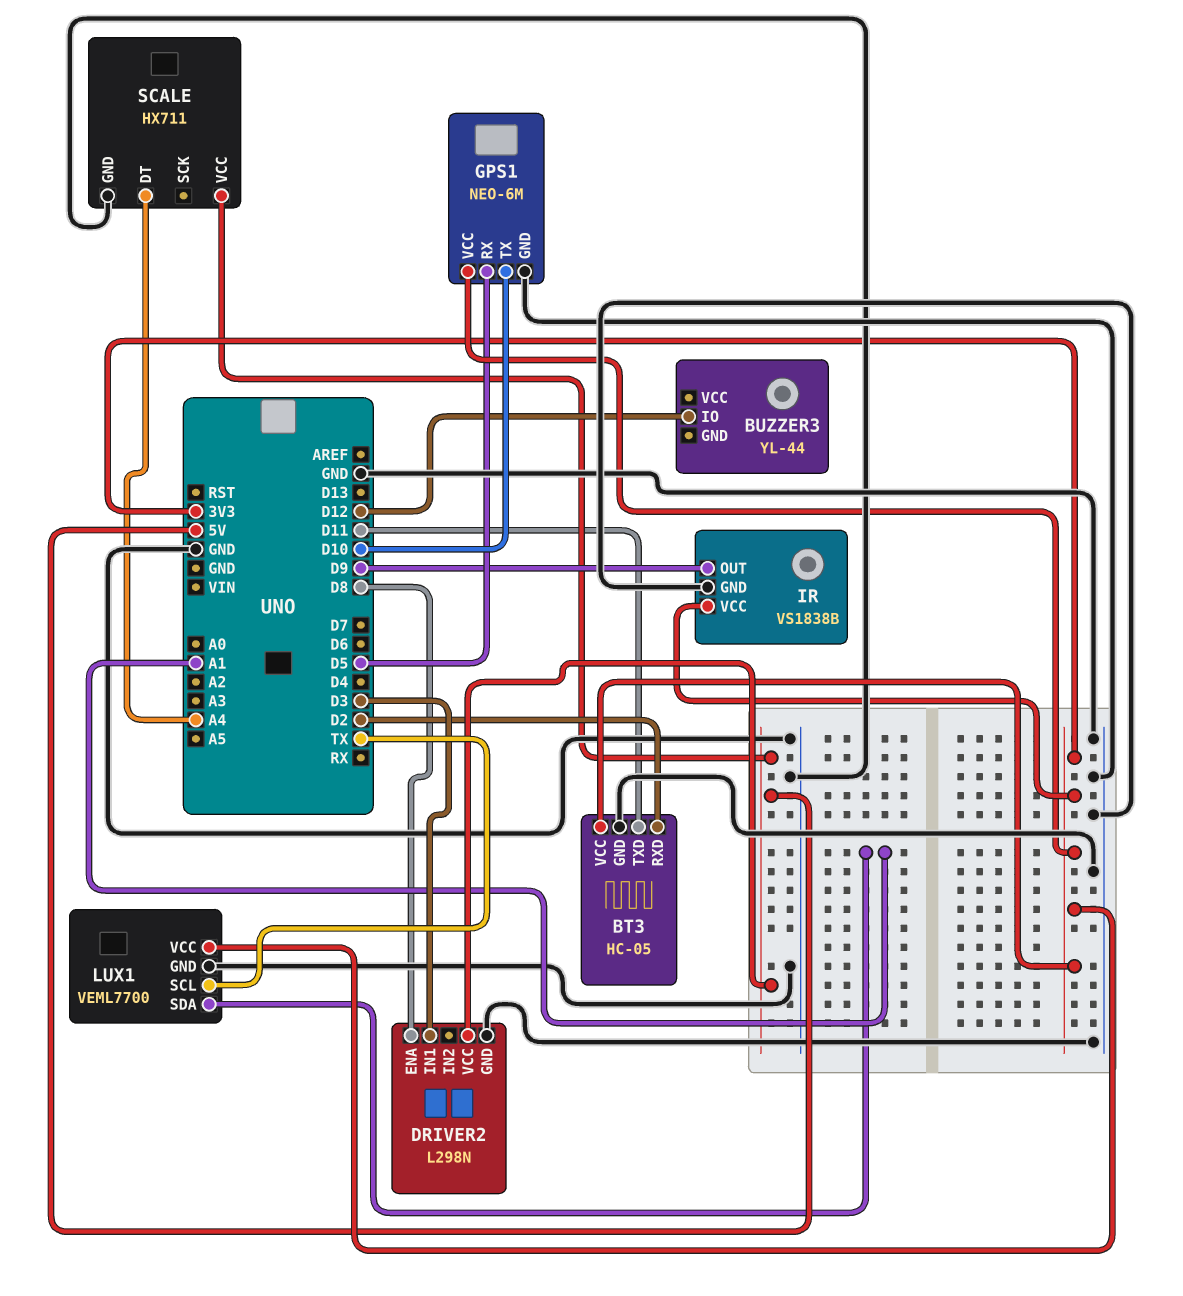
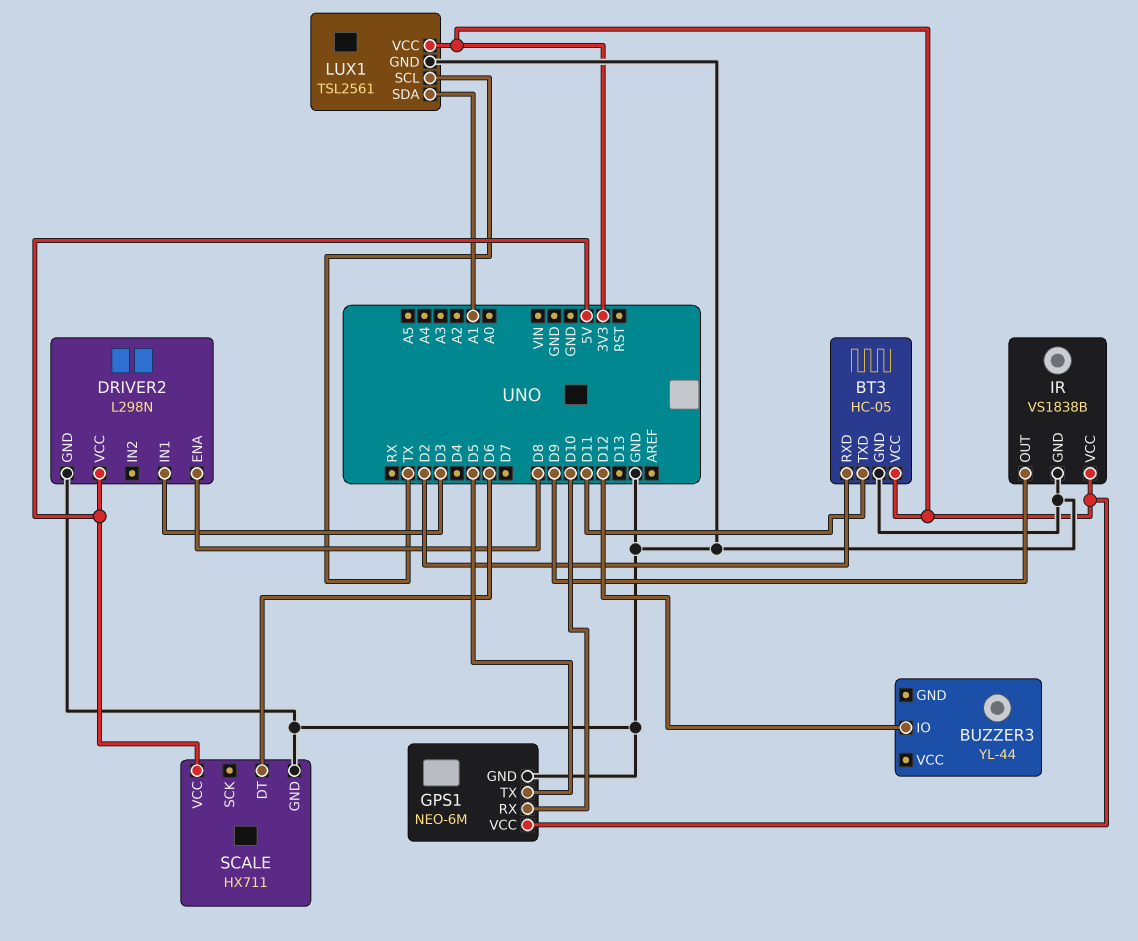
GPS1 pin RX: D5 -> D10
GPS1 pin TX: D10 -> D5
LUX1: VEML7700 -> TSL2561
SCALE pin DT: A4 -> D6

